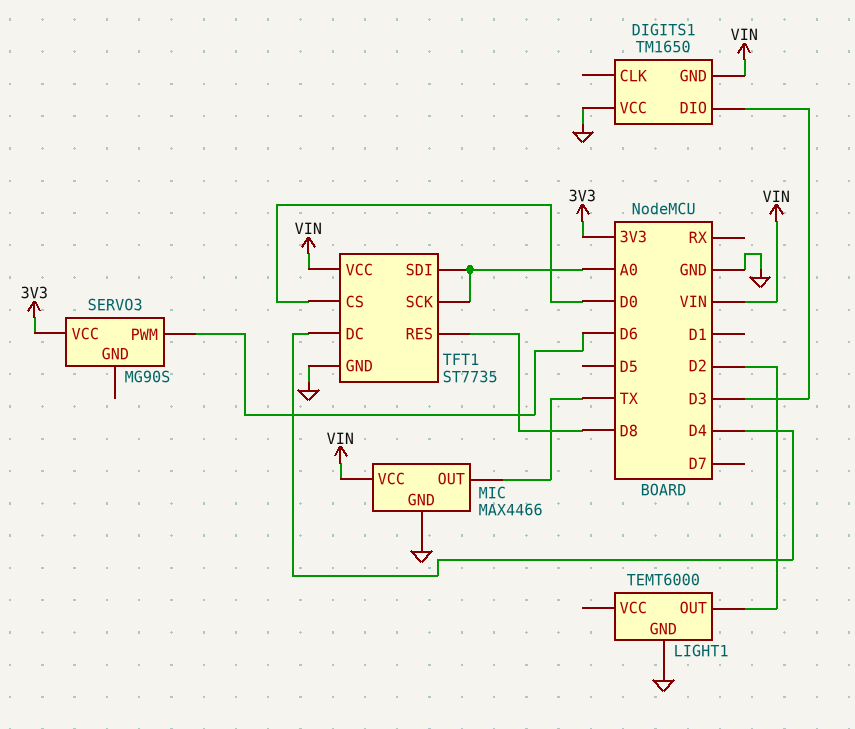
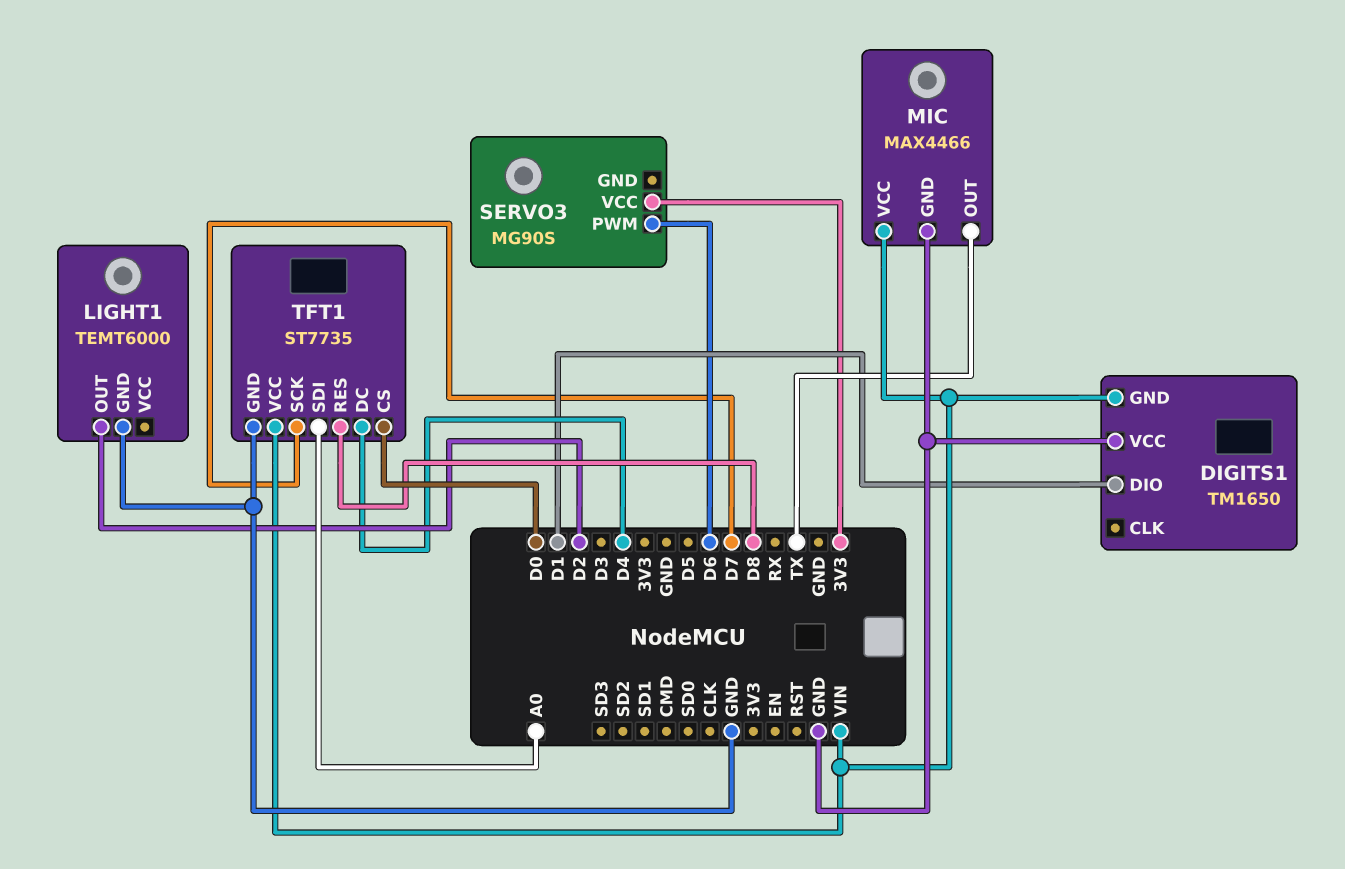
DIGITS1 pin DIO: D3 -> D1
TFT1 pin SCK: A0 -> D7

